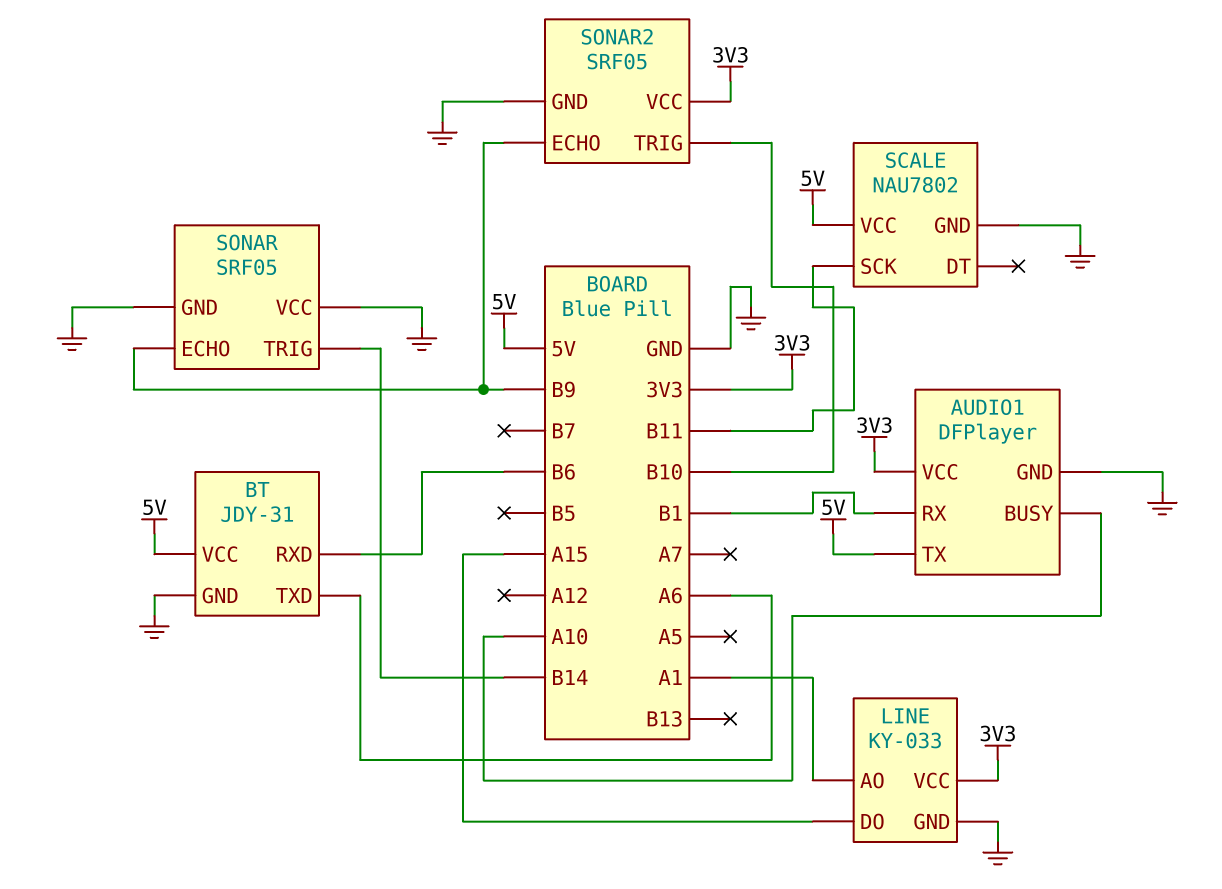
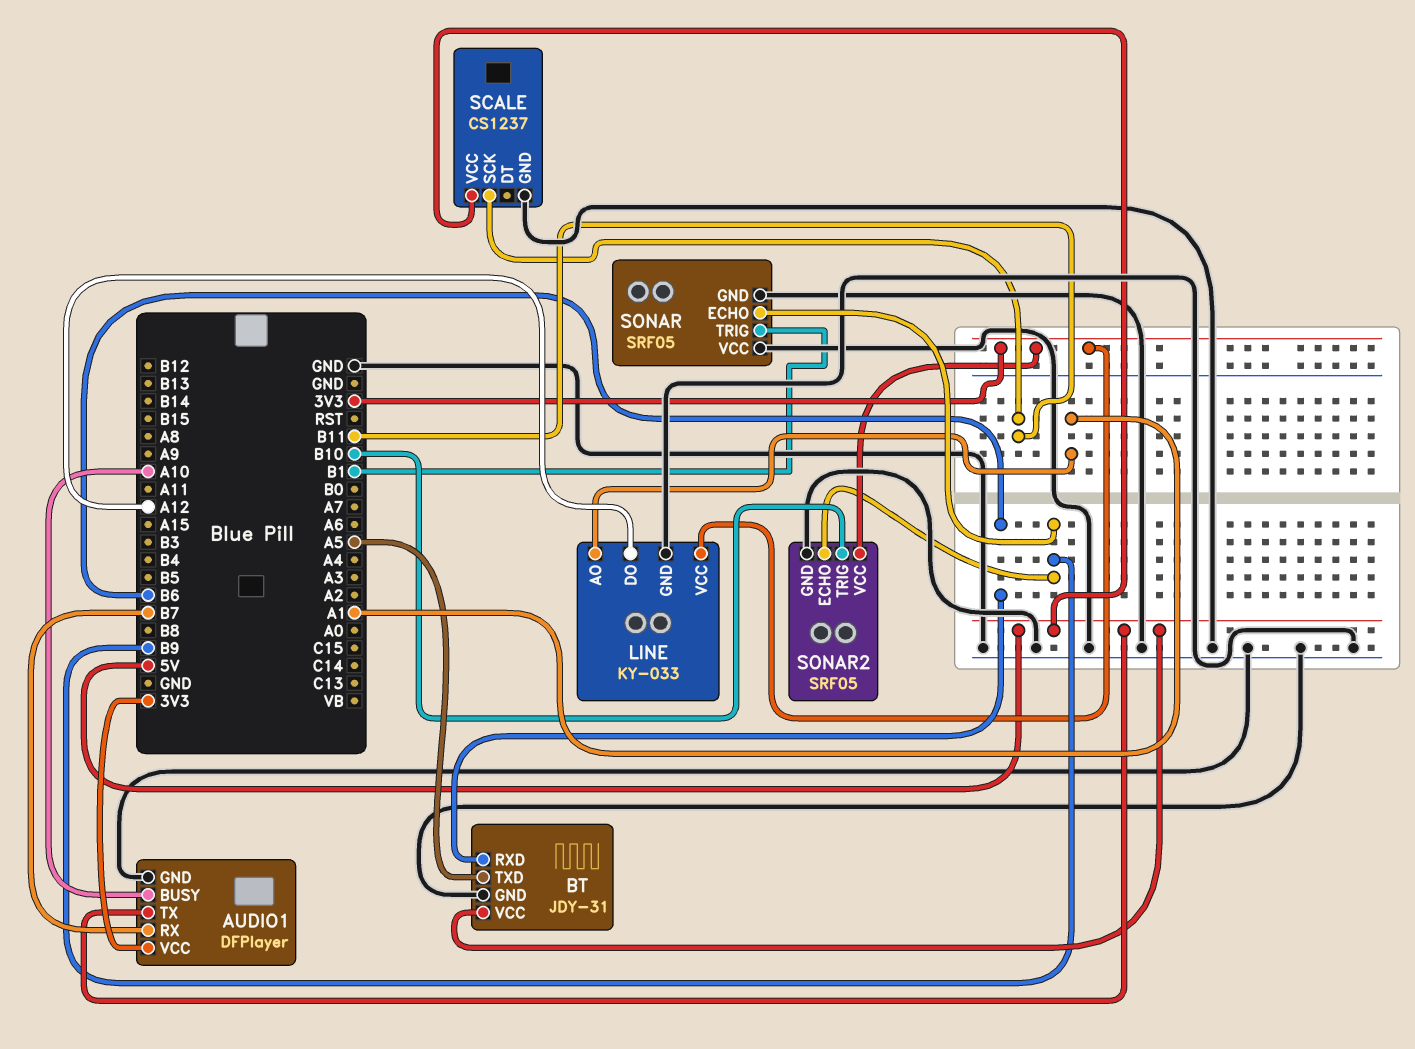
AUDIO1 pin RX: B1 -> B7
BT pin TXD: A6 -> A5
LINE pin DO: A15 -> A12
SCALE: NAU7802 -> CS1237
SONAR pin TRIG: B14 -> B1

